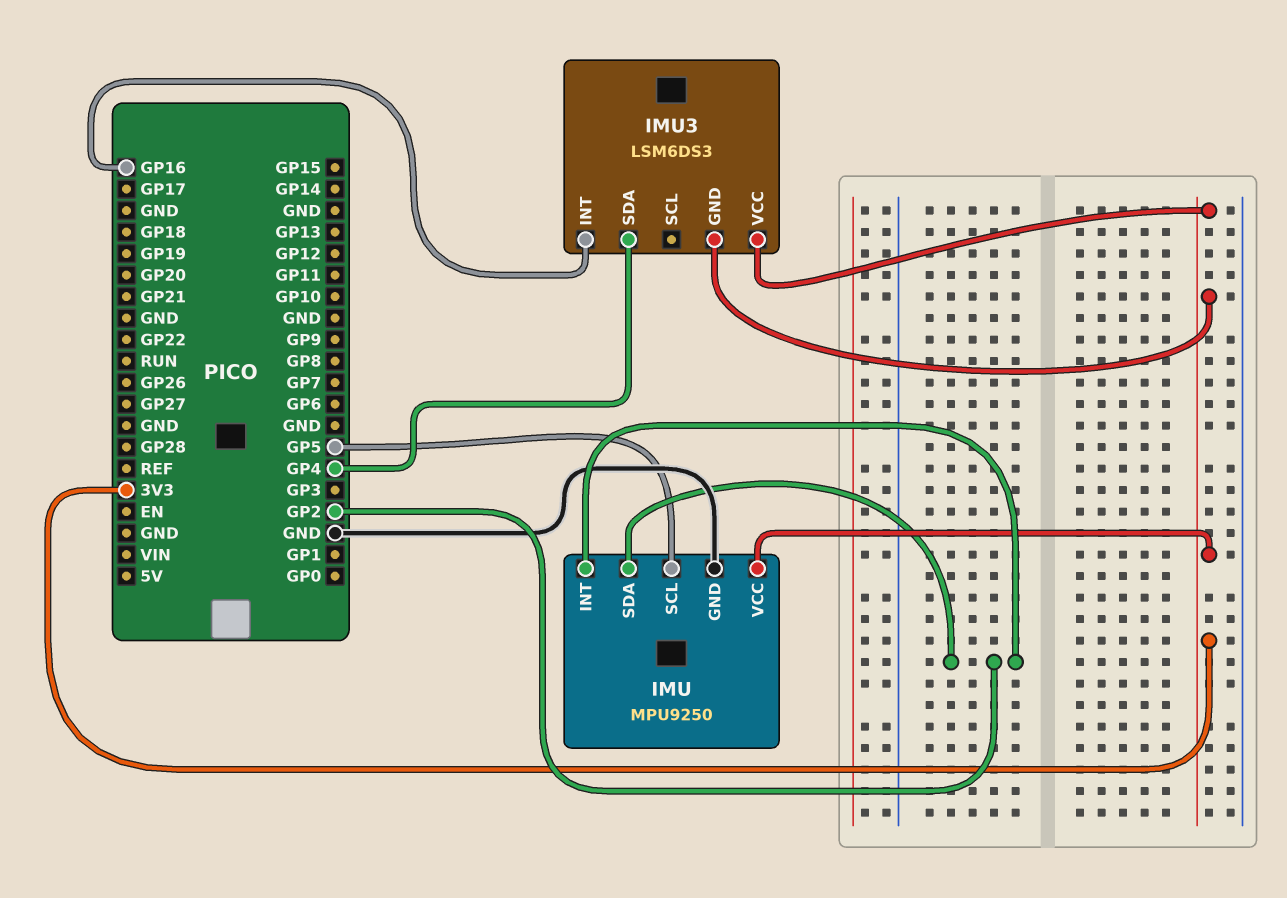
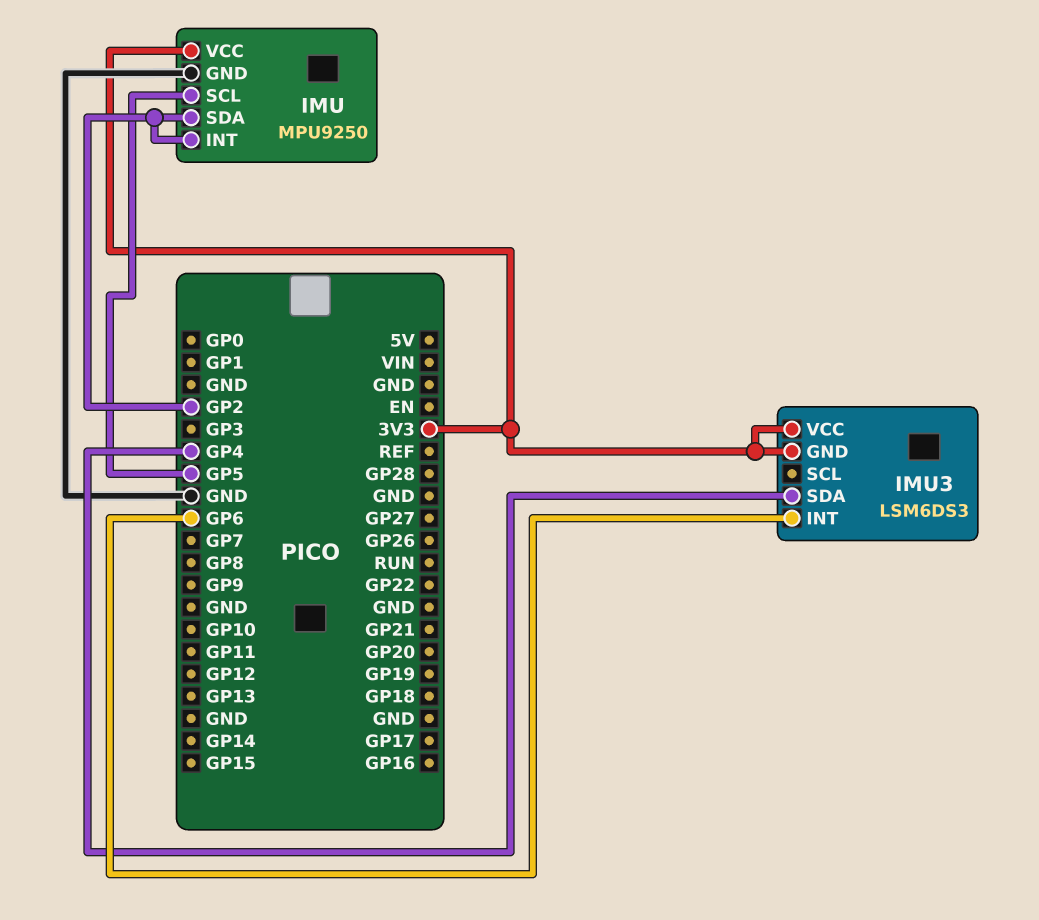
IMU3 pin INT: GP16 -> GP6

